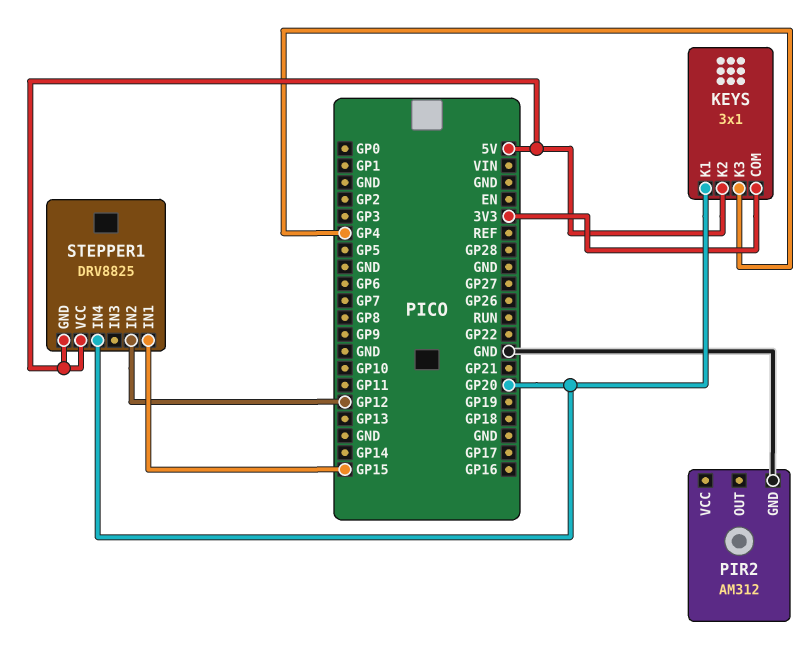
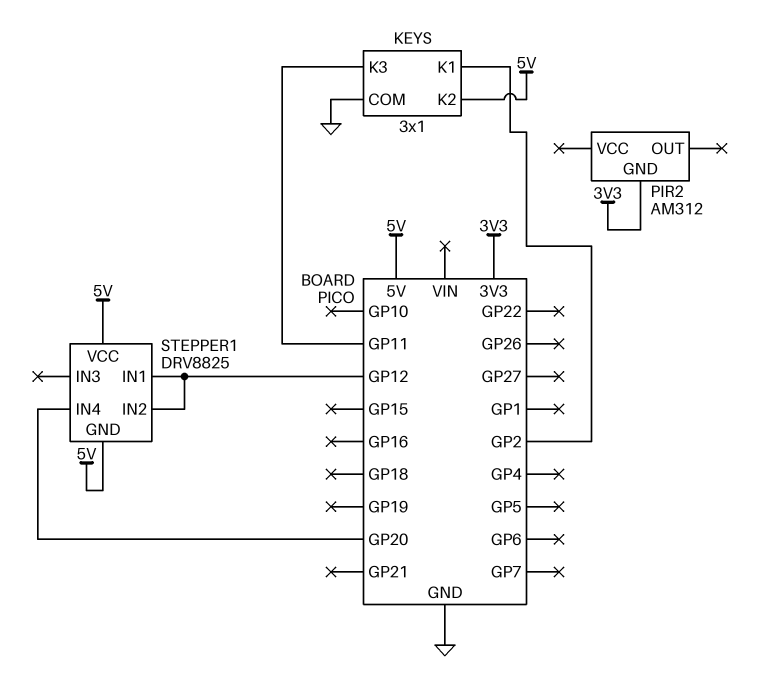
KEYS pin COM: 3V3 -> GND
KEYS pin K1: GP20 -> GP2
KEYS pin K3: GP4 -> GP11
PIR2 pin GND: GND -> 3V3
STEPPER1 pin IN1: GP15 -> GP12

